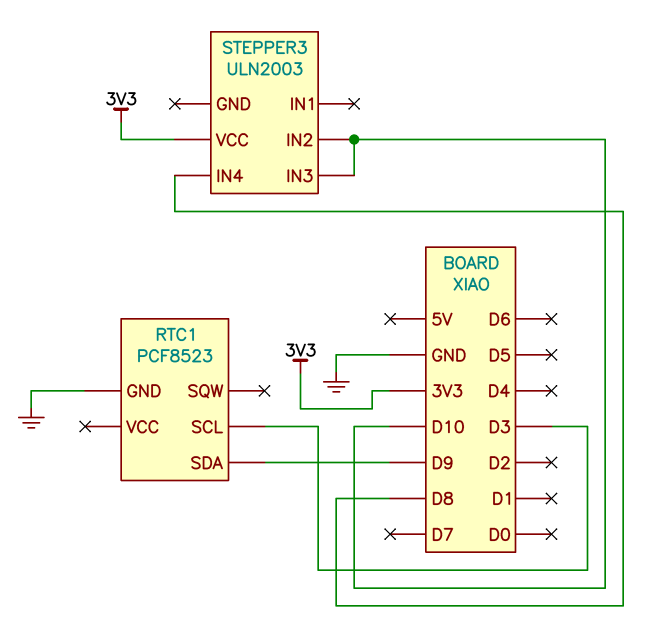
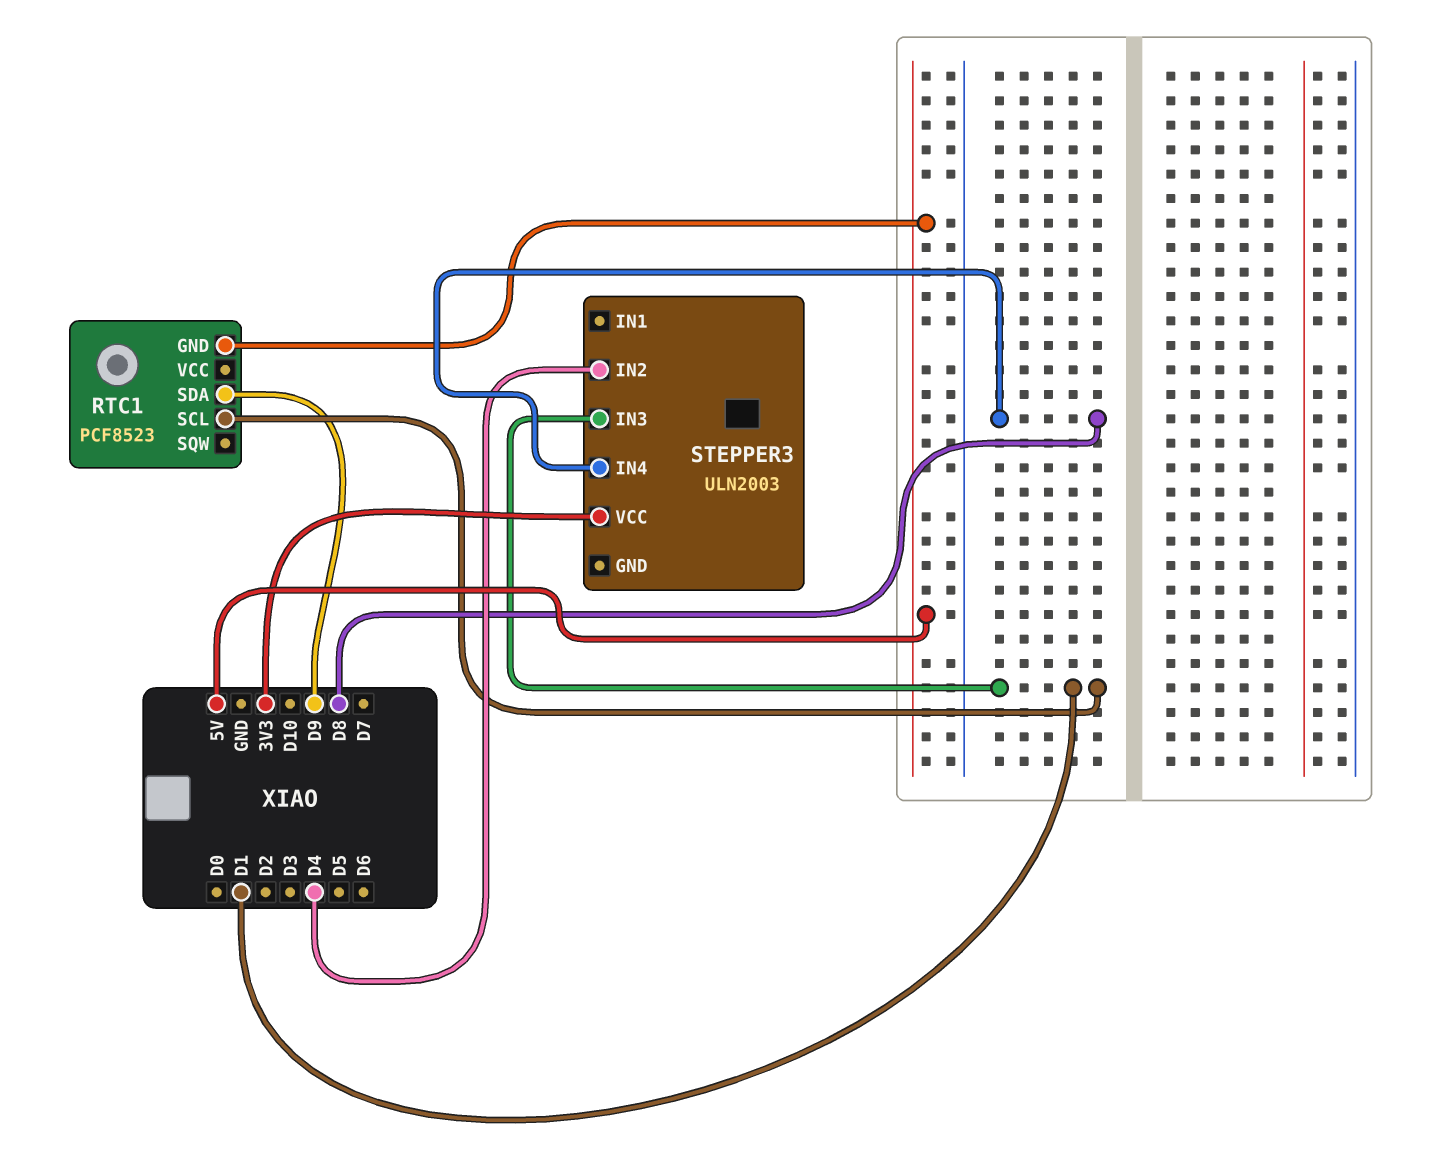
RTC1 pin GND: GND -> 5V
RTC1 pin SCL: D3 -> D1
STEPPER3 pin IN2: D10 -> D4
STEPPER3 pin IN3: D10 -> D1

